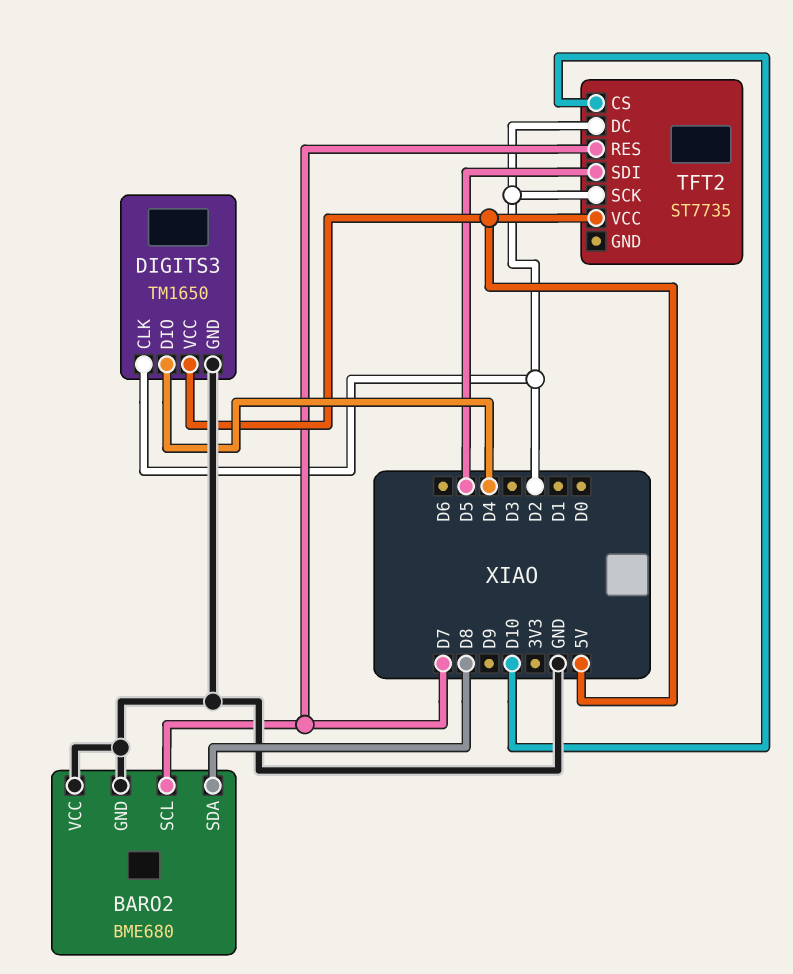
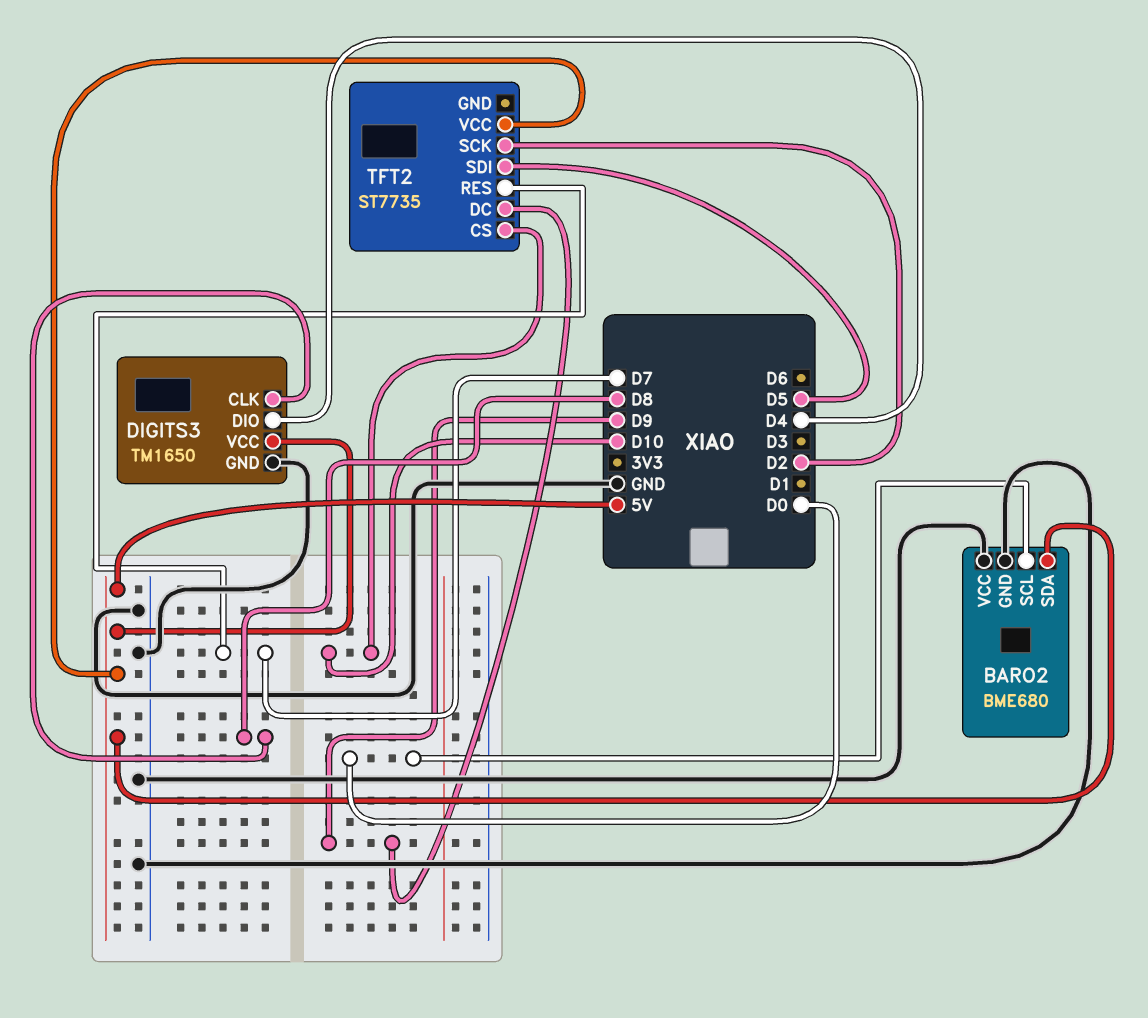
BARO2 pin SCL: D7 -> D0
BARO2 pin SDA: D8 -> 5V
DIGITS3 pin CLK: D2 -> D8
TFT2 pin DC: D2 -> D9

